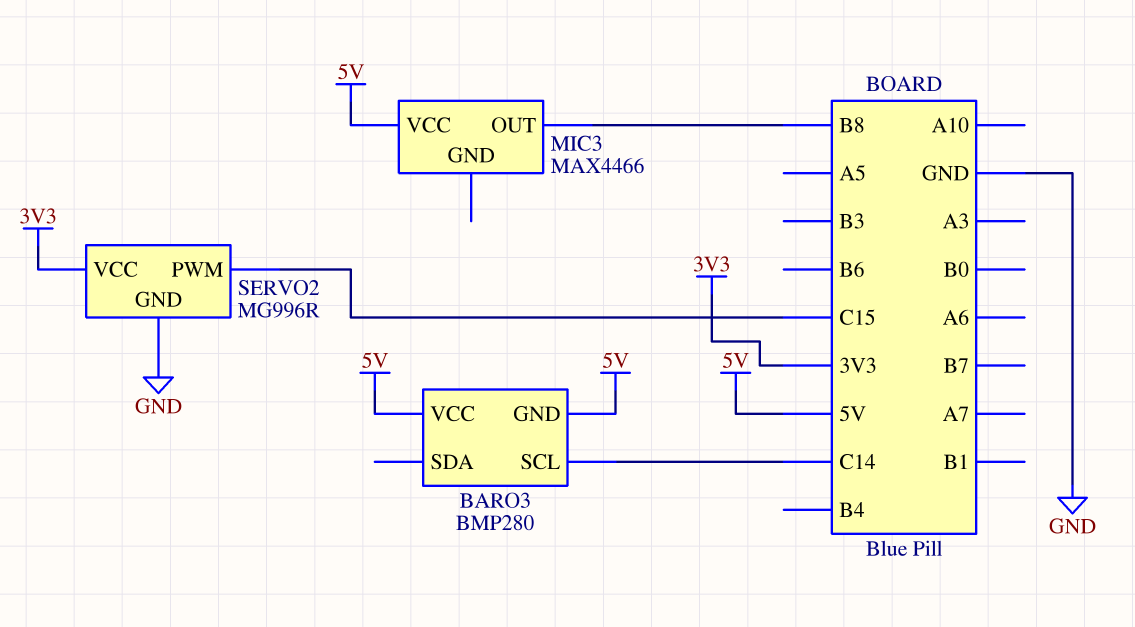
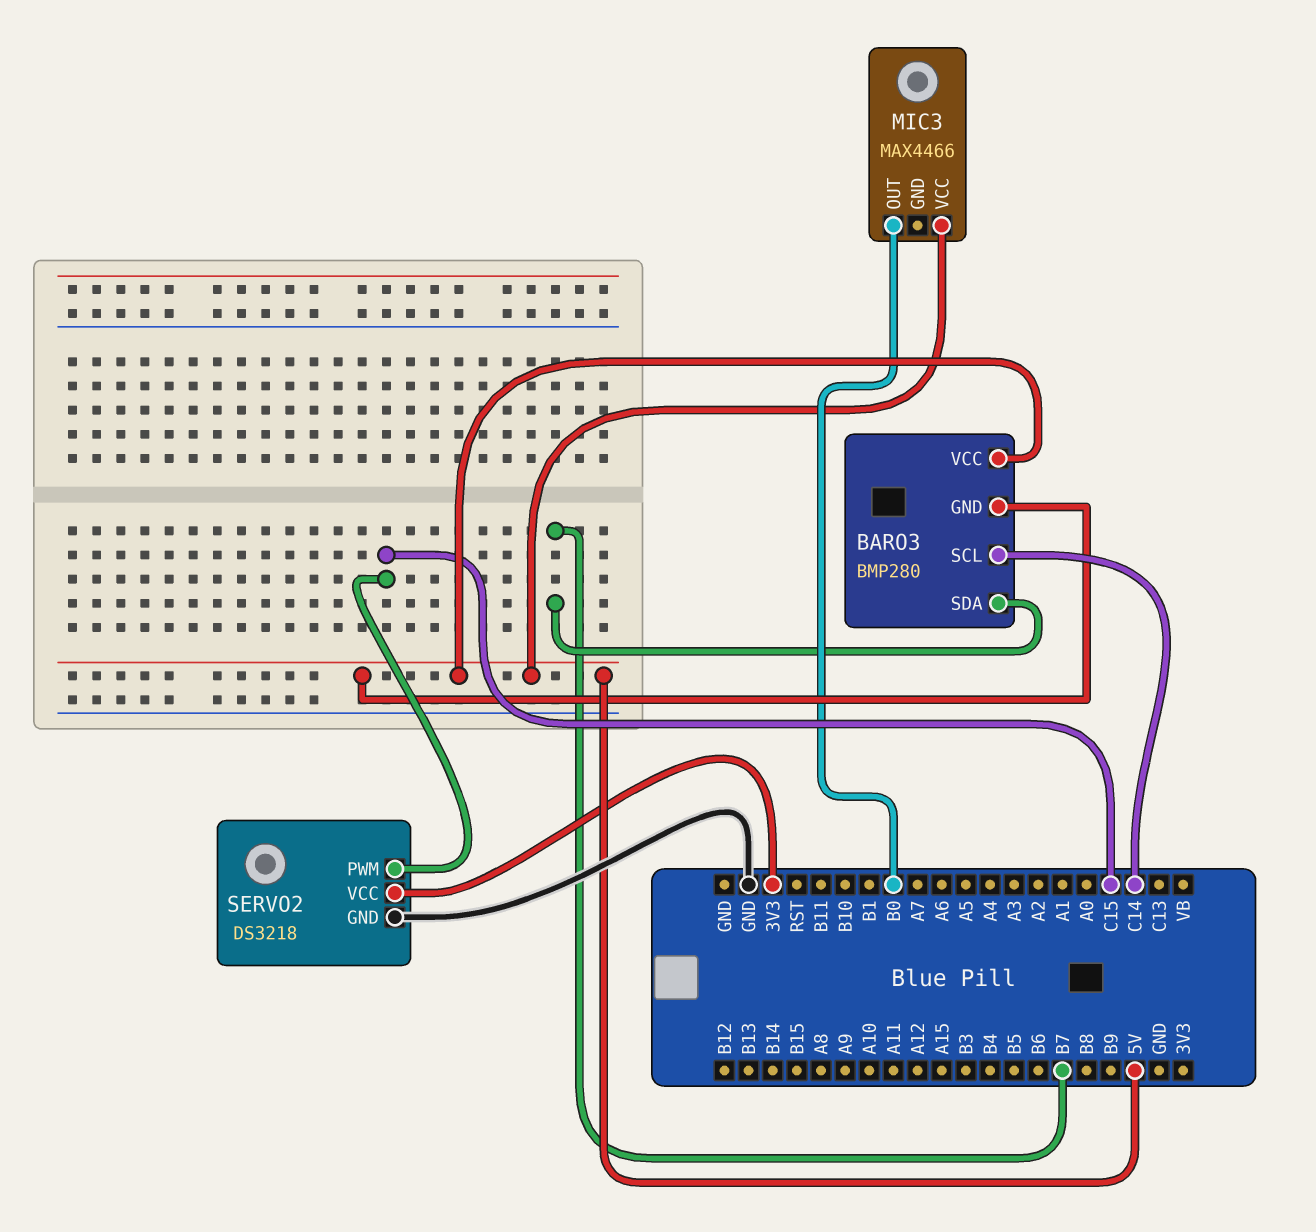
BARO3 pin SDA: none -> B7
MIC3 pin OUT: B8 -> B0
SERVO2: MG996R -> DS3218

